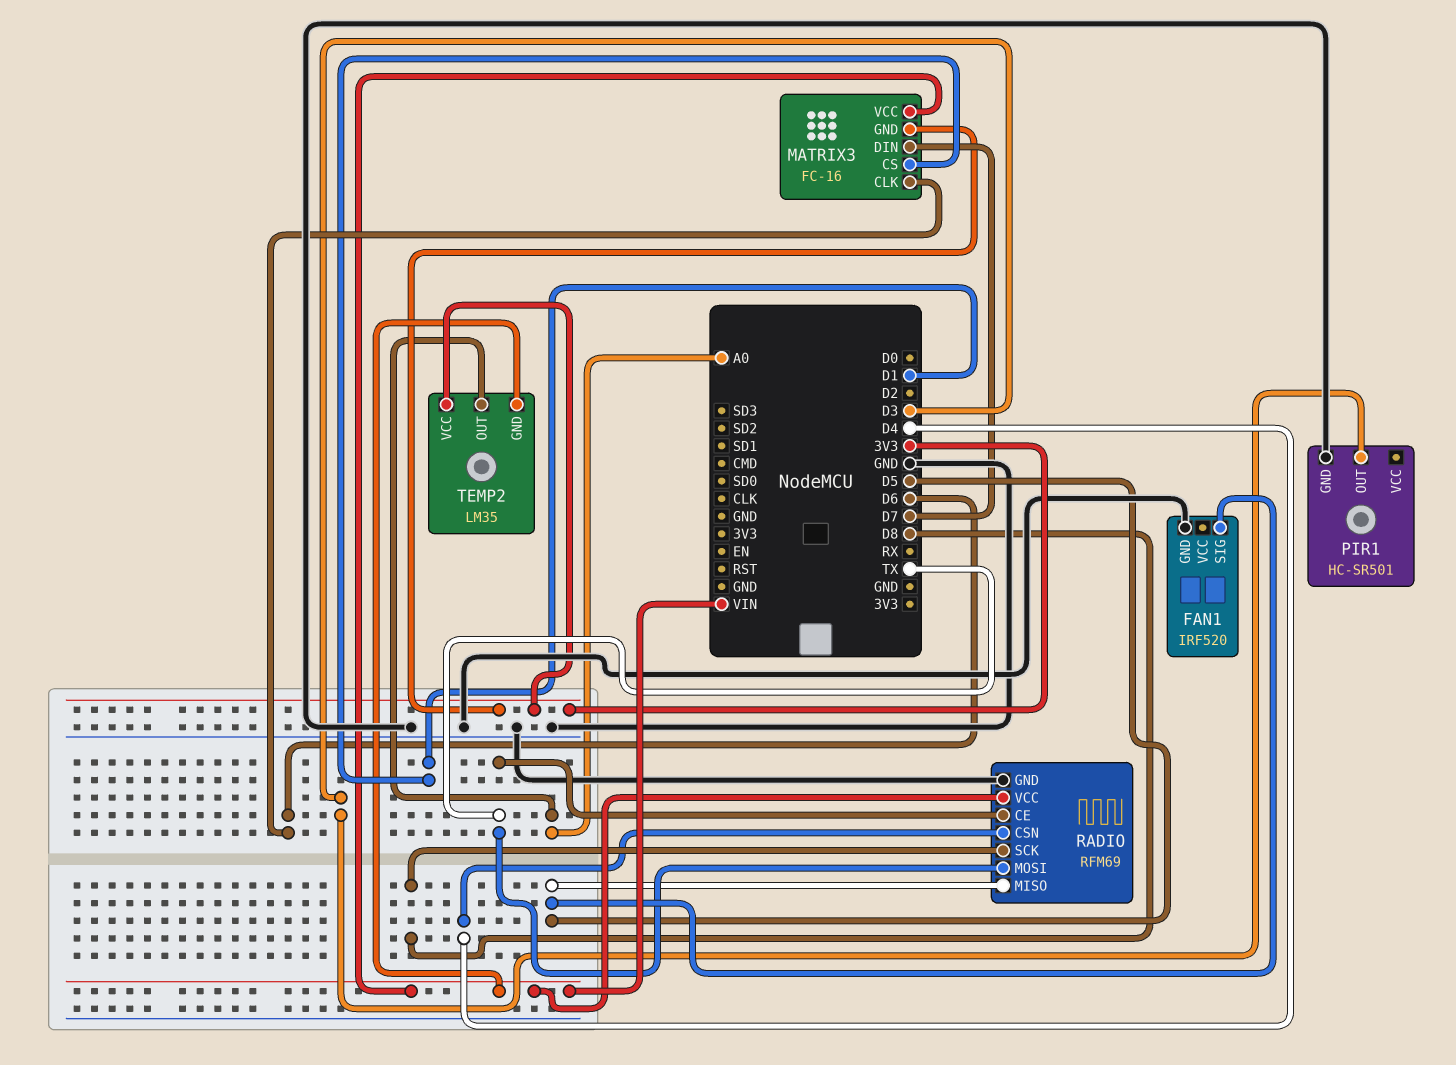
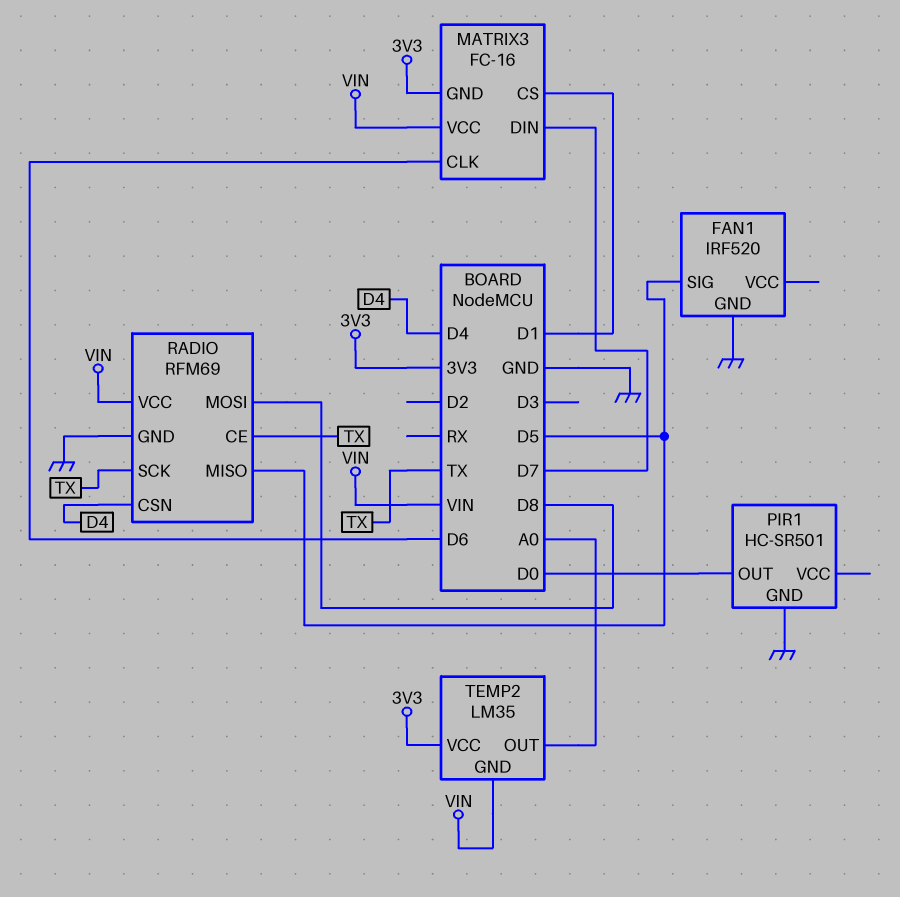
PIR1 pin OUT: D3 -> D0
RADIO pin MOSI: TX -> D8
RADIO pin SCK: D8 -> TX

